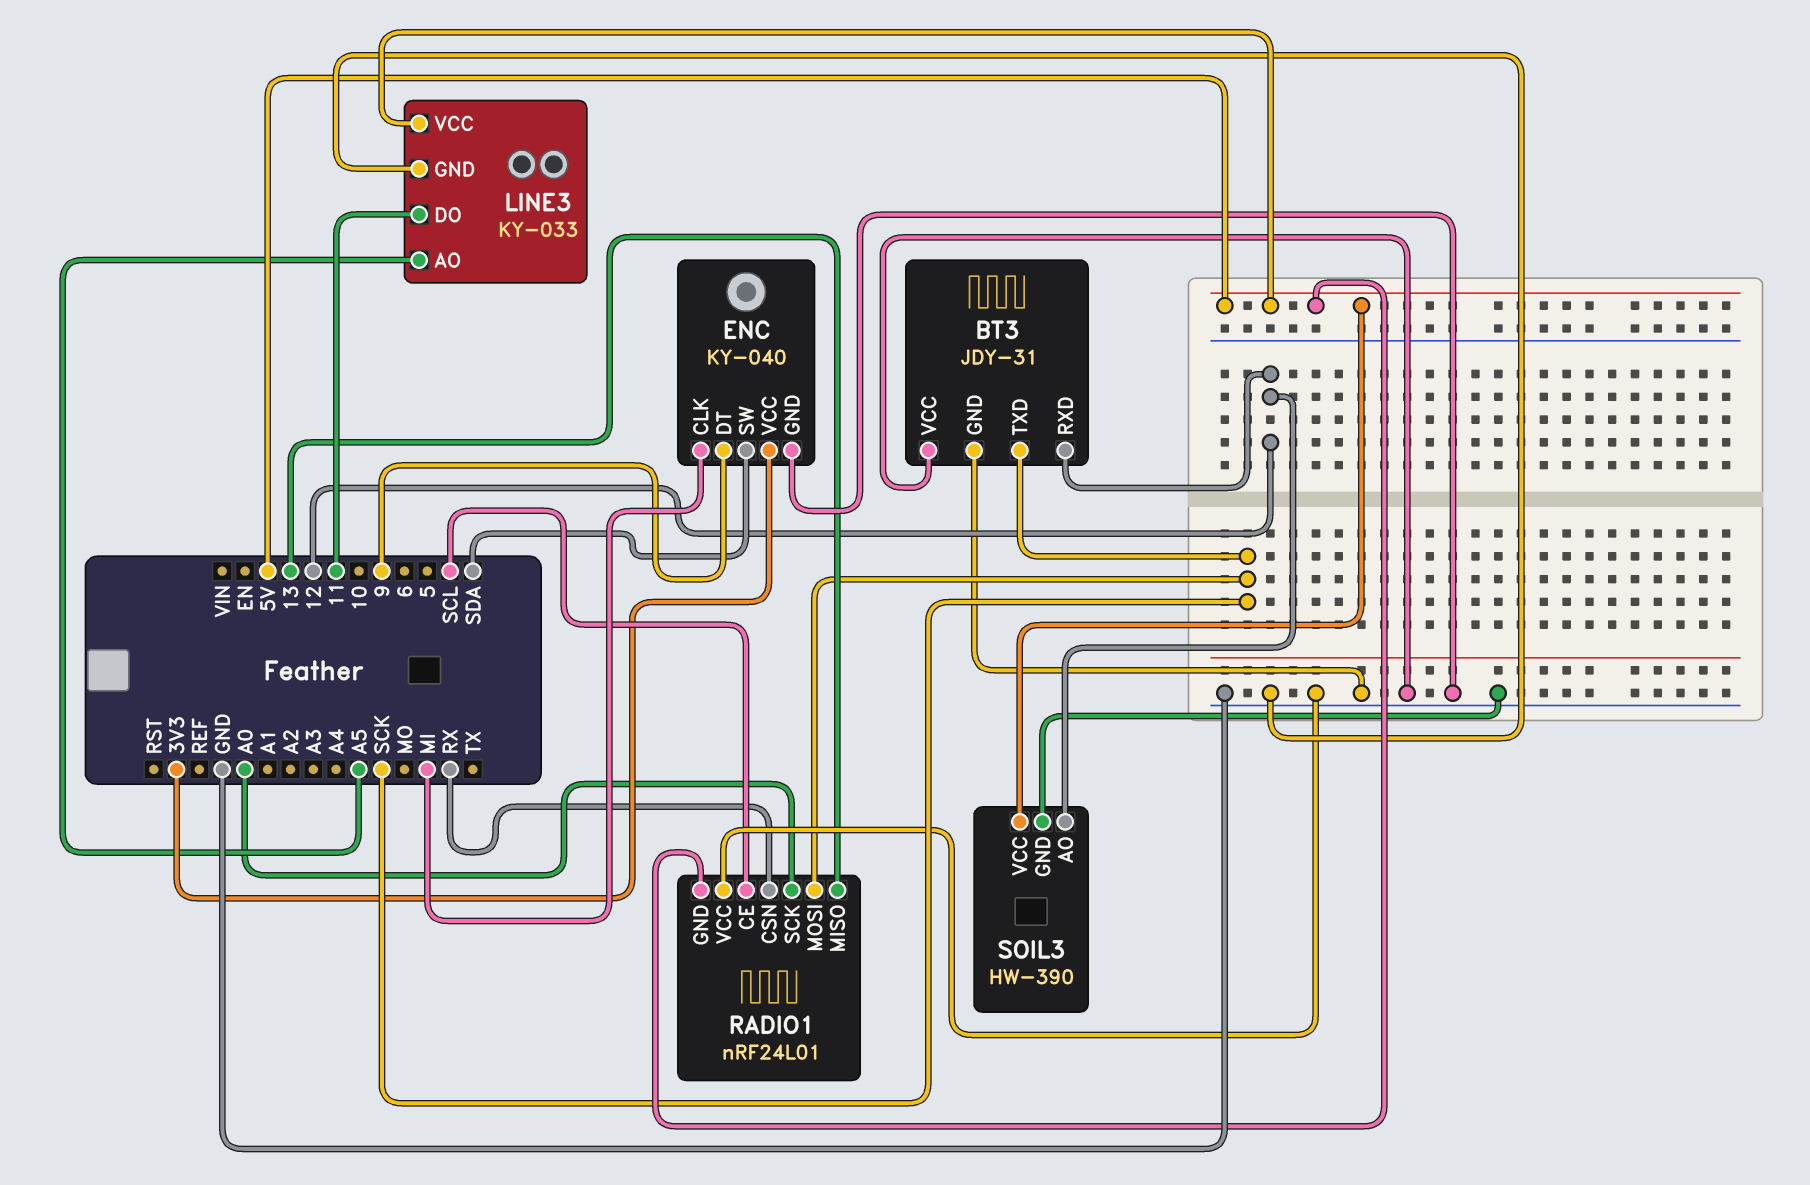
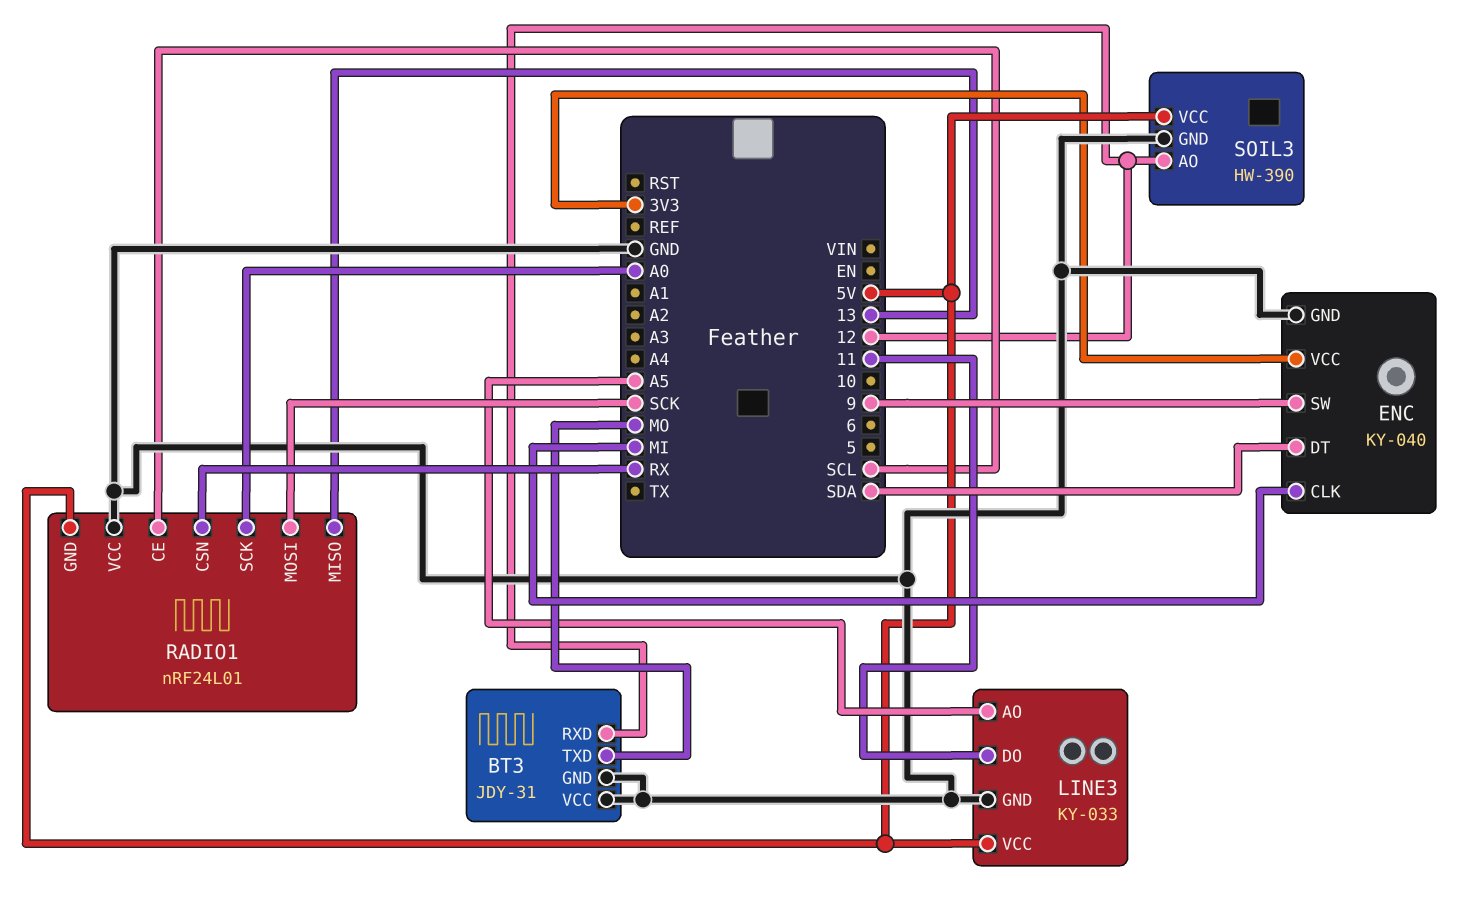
BT3 pin TXD: SCK -> MO
ENC pin DT: 9 -> SDA
ENC pin SW: SDA -> 9

